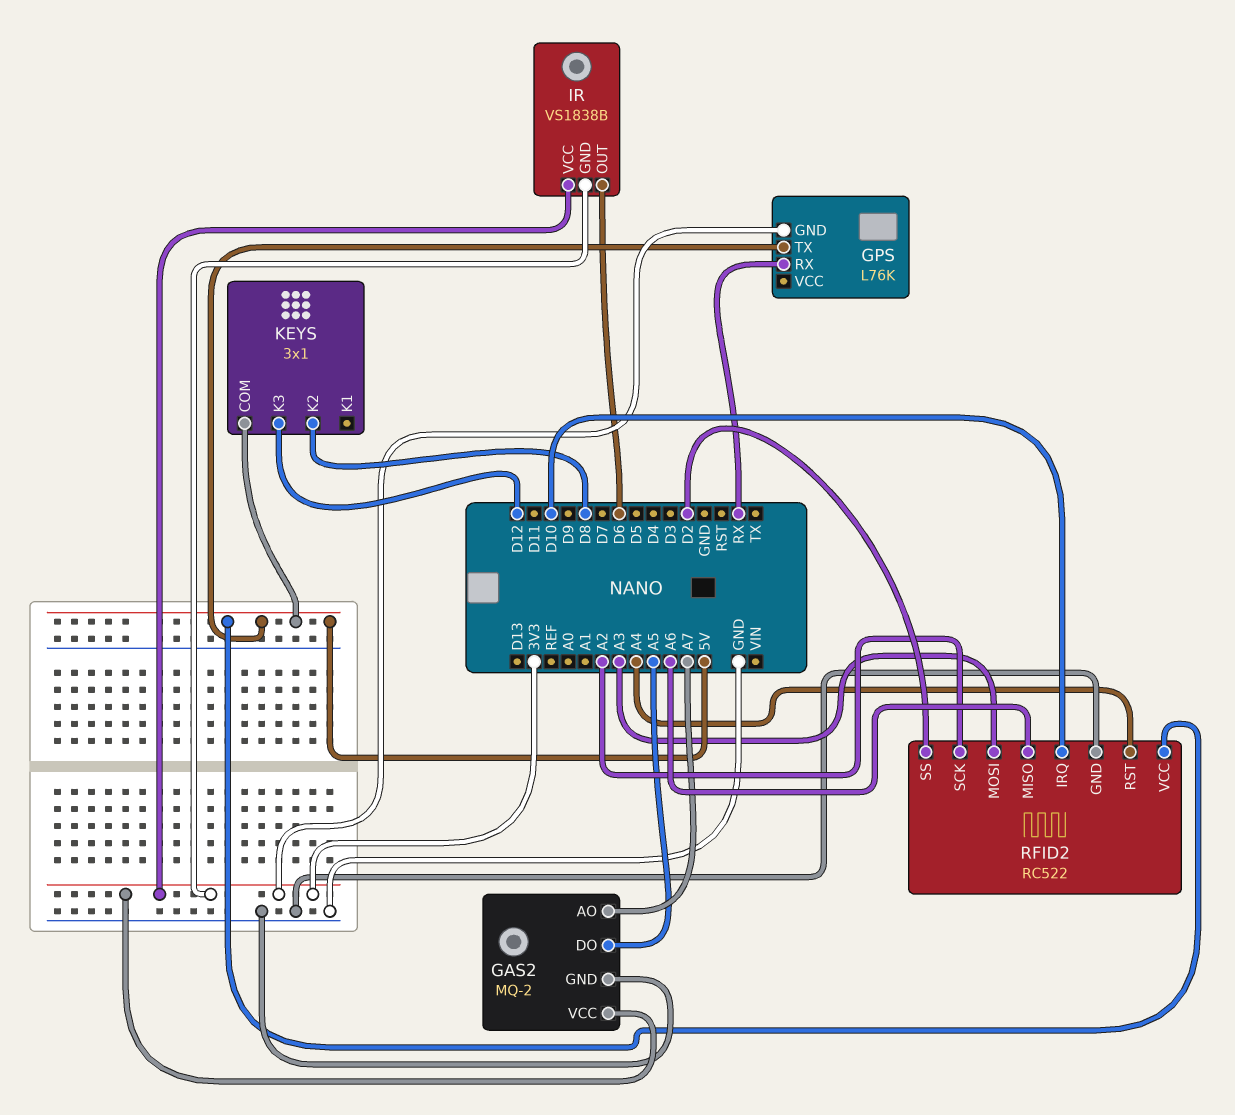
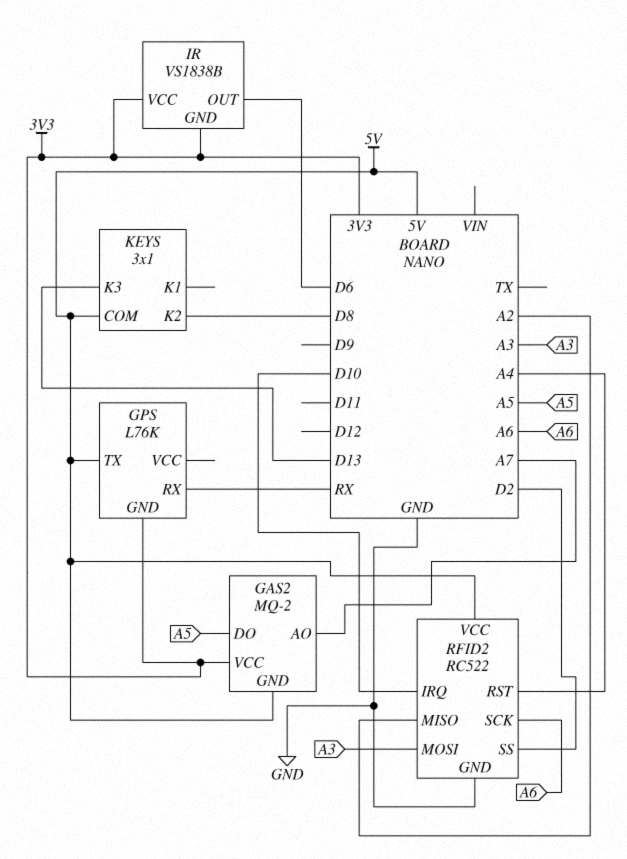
GAS2 pin GND: GND -> 5V
KEYS pin K3: D12 -> D13
RFID2 pin MISO: A6 -> A2
RFID2 pin SCK: A2 -> A6

